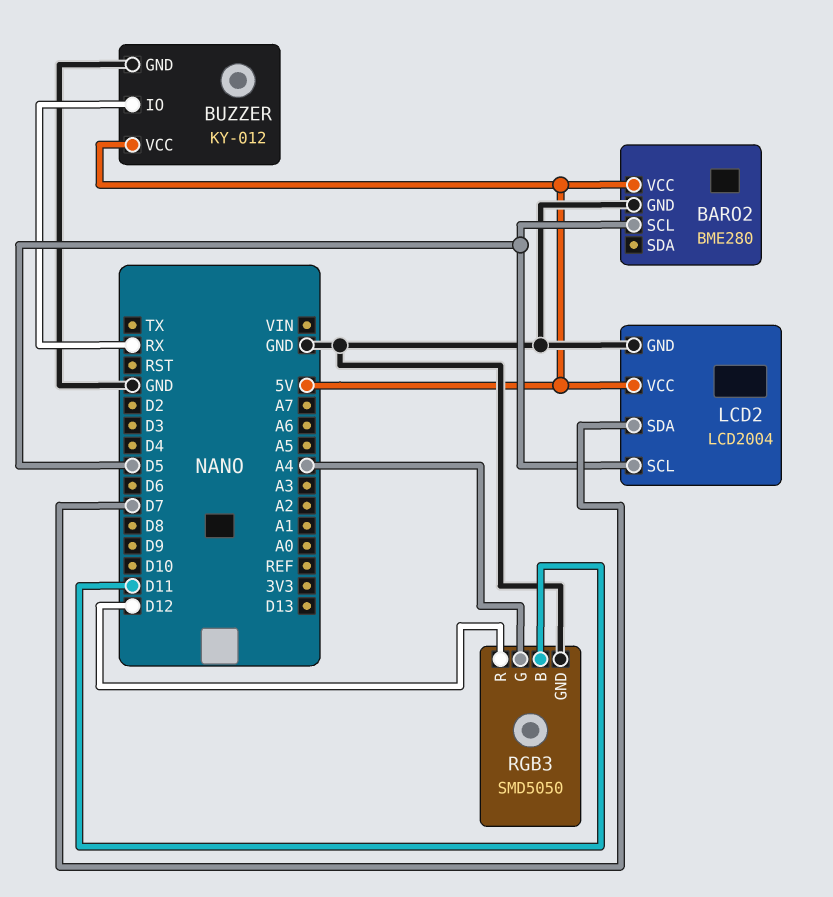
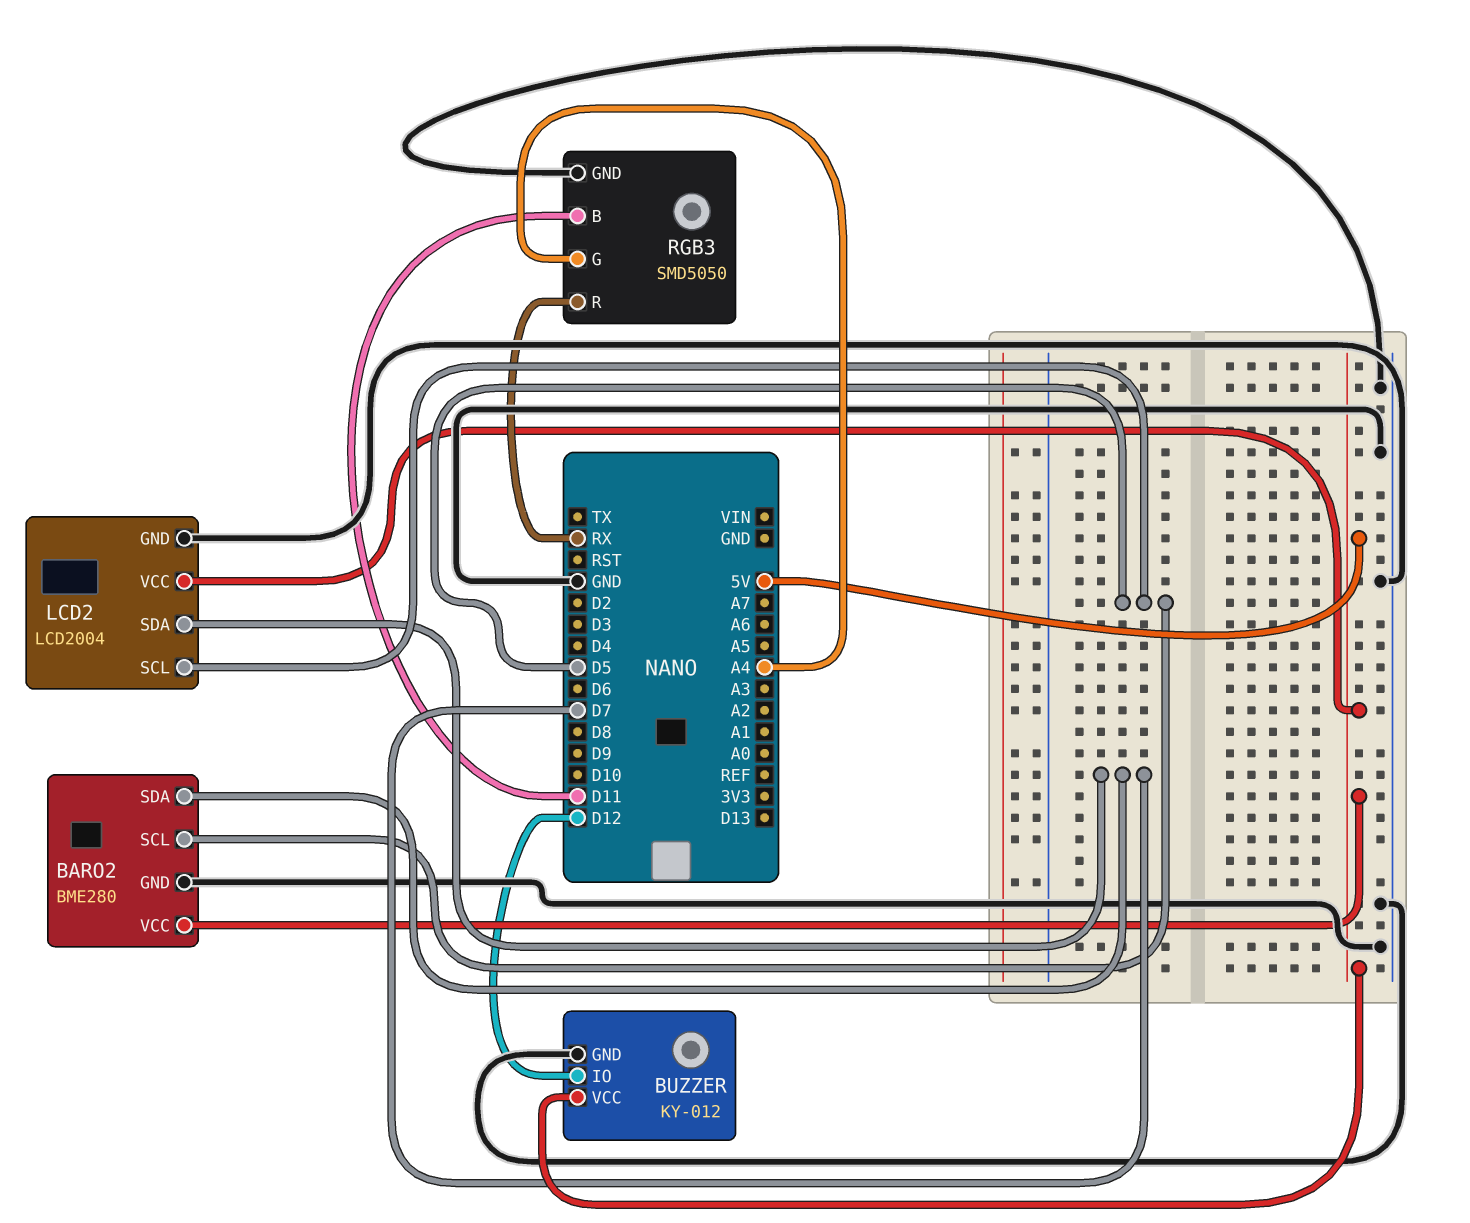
BARO2 pin SDA: none -> D7
BUZZER pin IO: RX -> D12
RGB3 pin R: D12 -> RX

